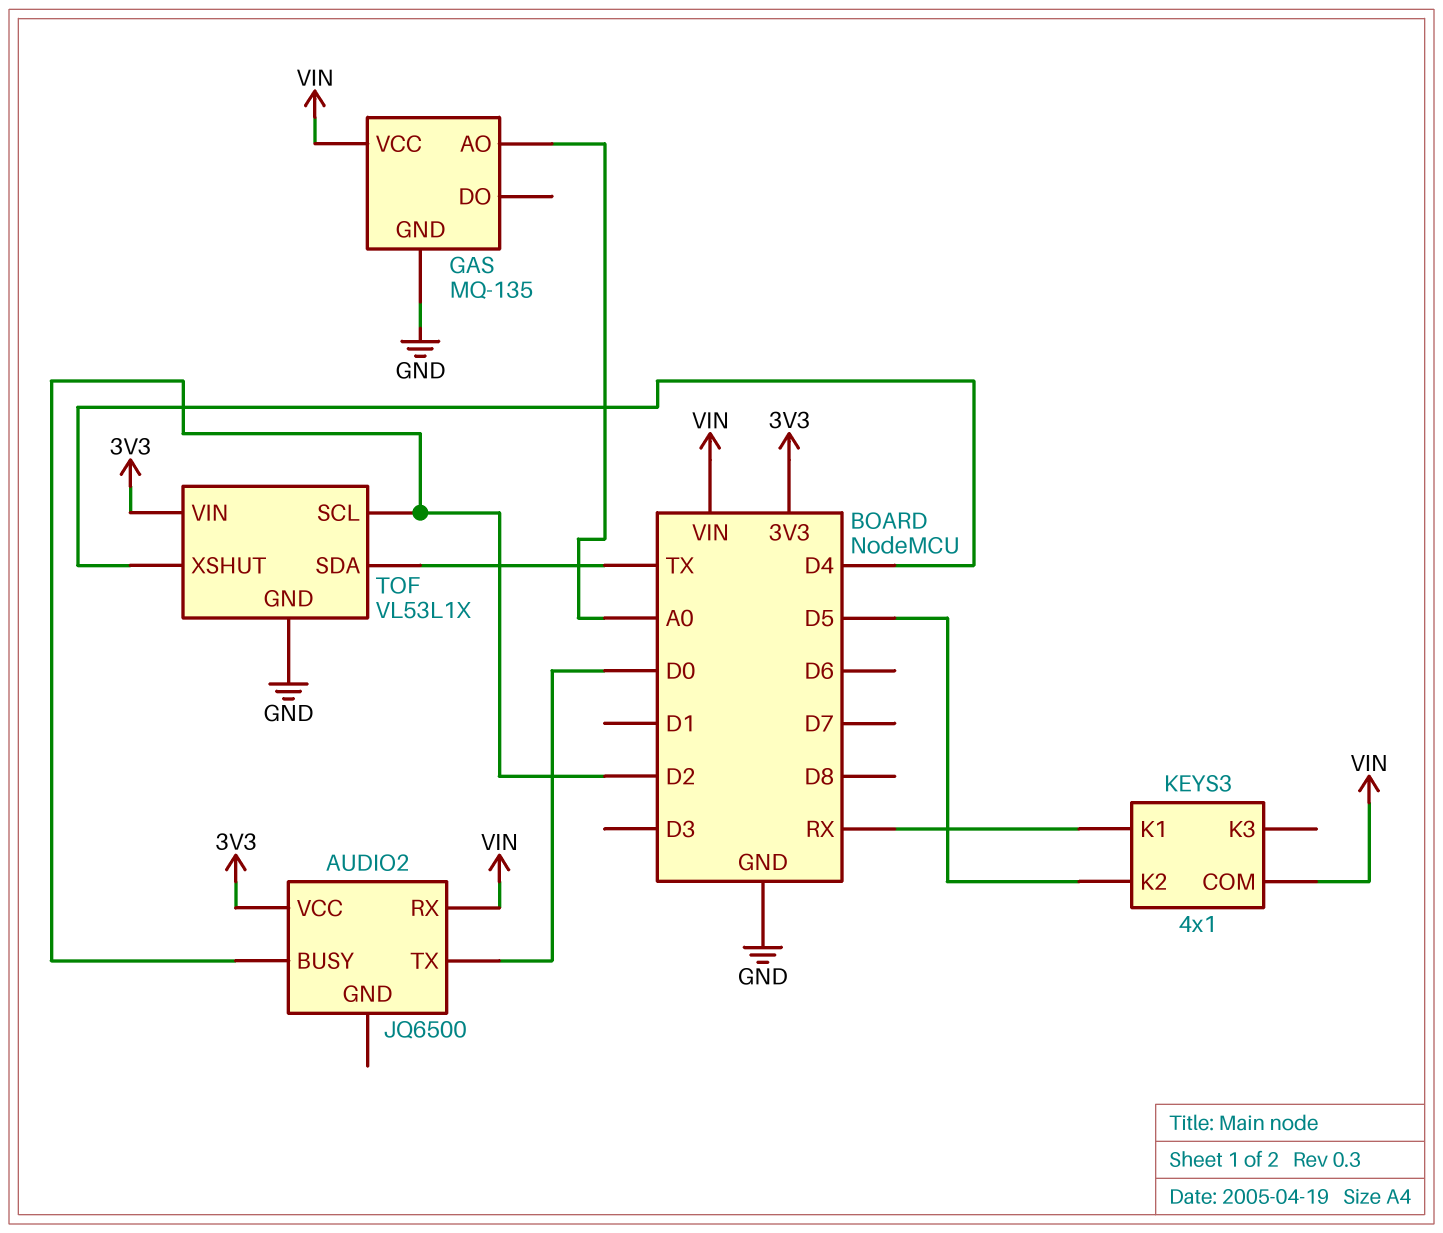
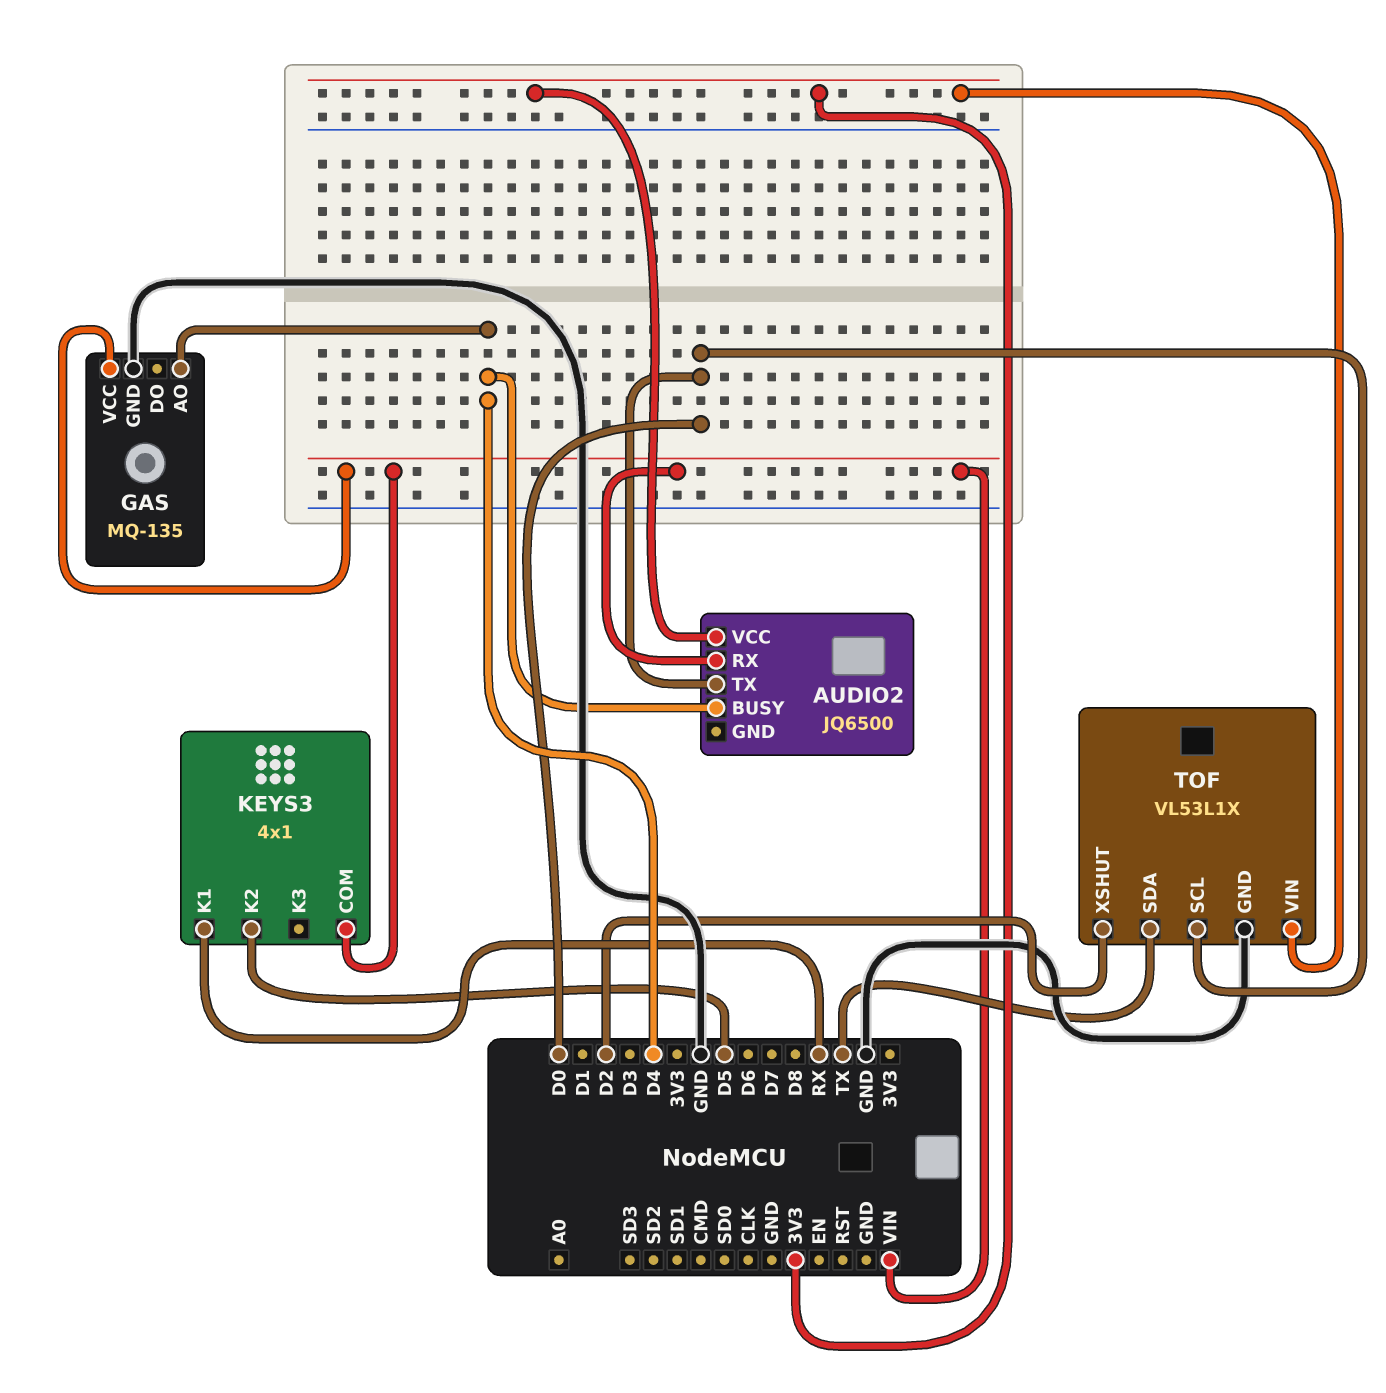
AUDIO2 pin BUSY: D2 -> D4
GAS pin AO: A0 -> D4
TOF pin SCL: D2 -> D0
TOF pin XSHUT: D4 -> D2

